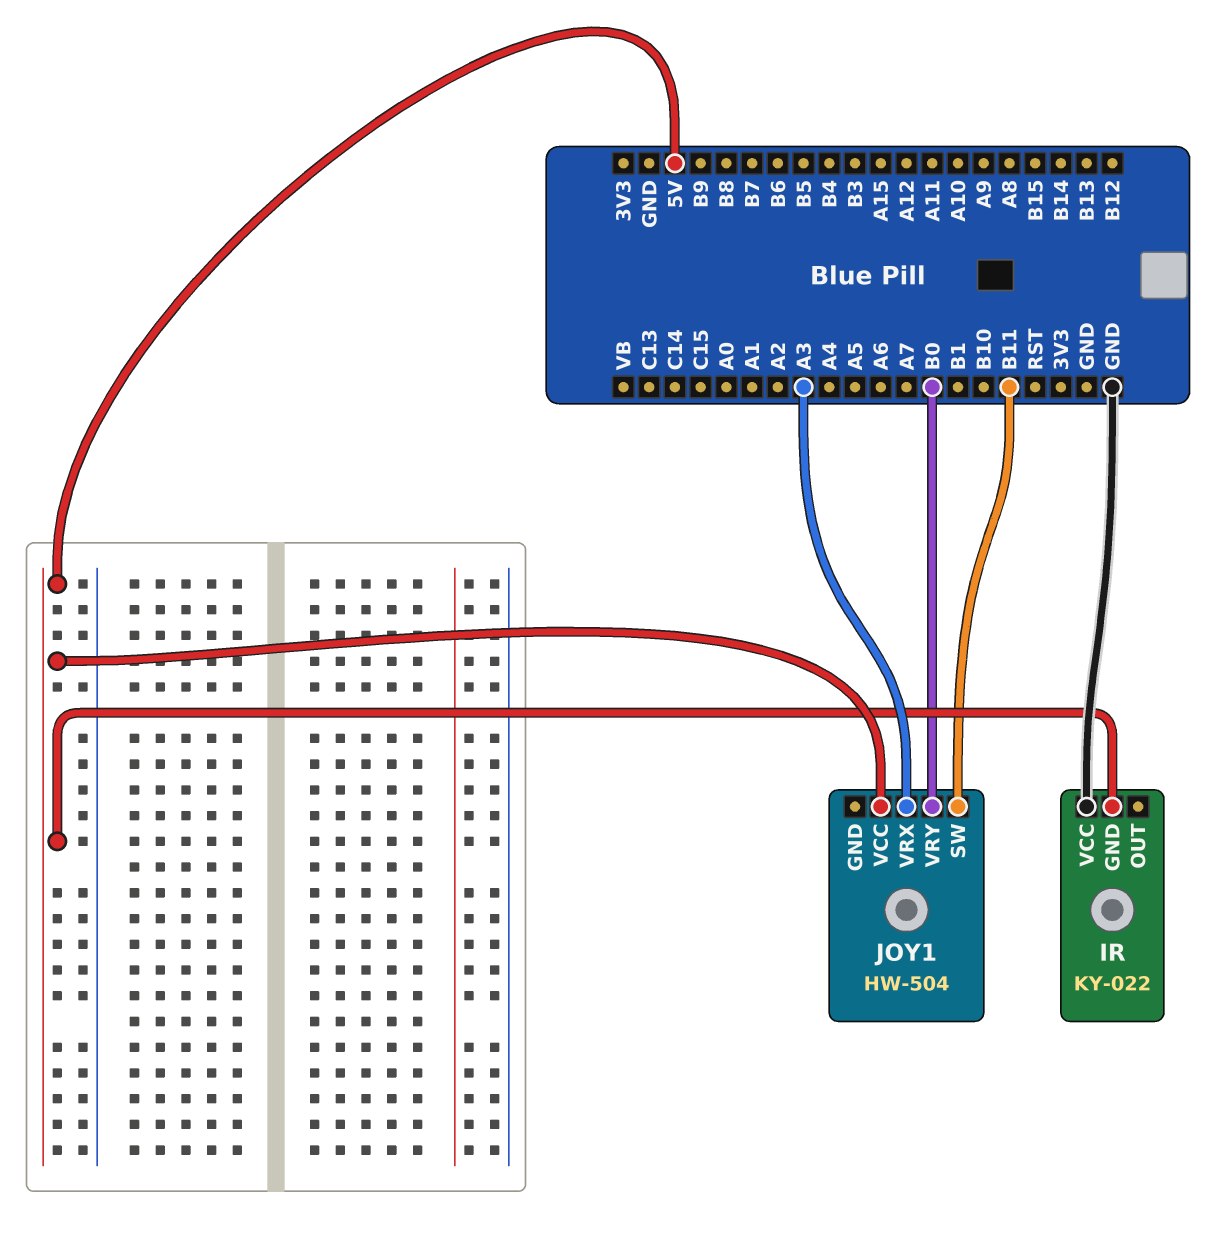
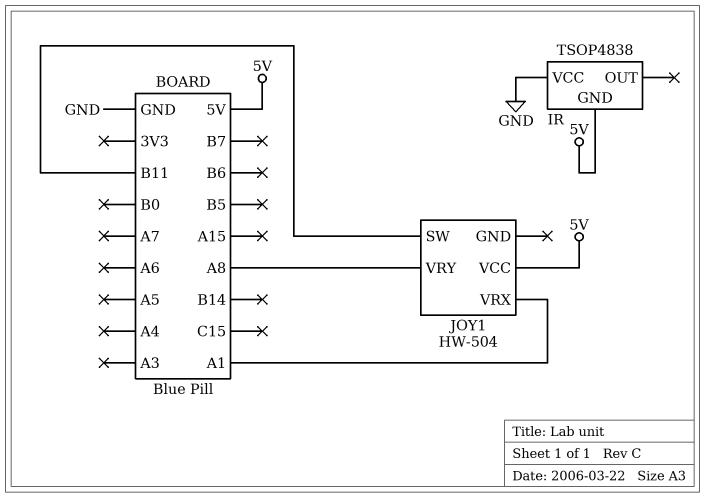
IR: KY-022 -> TSOP4838
JOY1 pin VRX: A3 -> A1
JOY1 pin VRY: B0 -> A8

